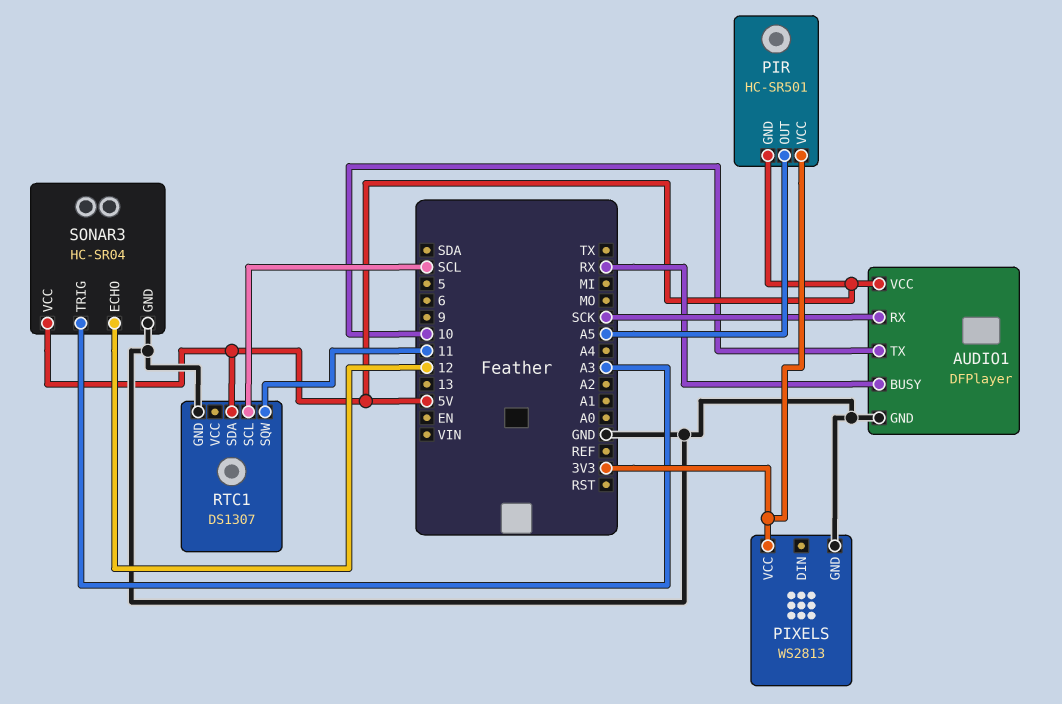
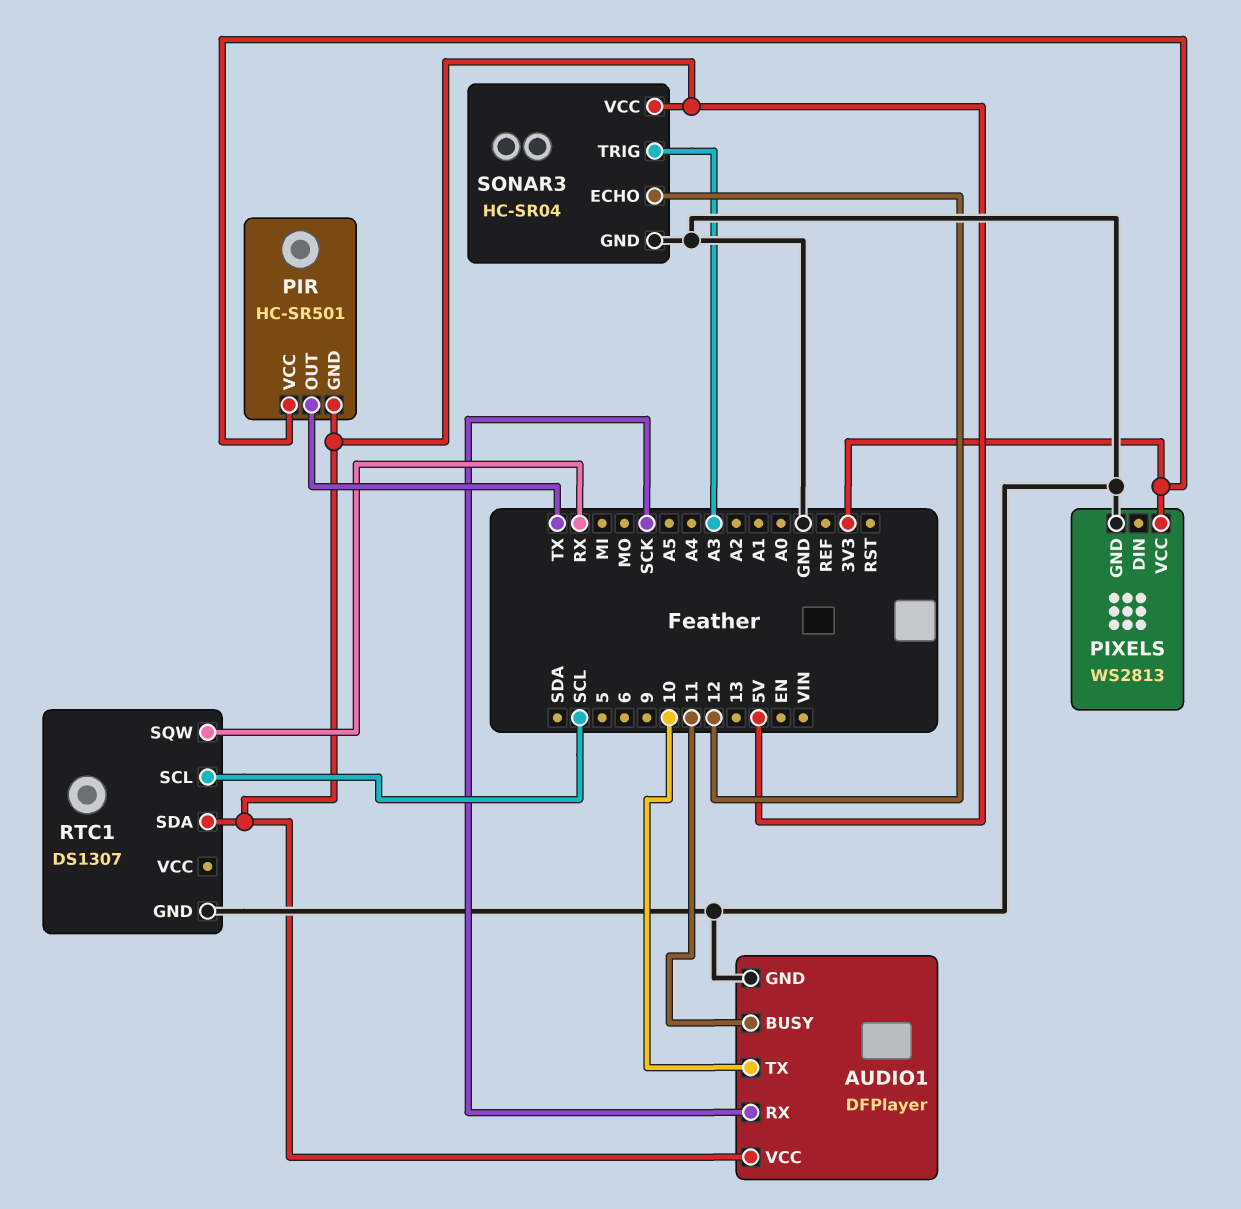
AUDIO1 pin BUSY: RX -> 11
PIR pin OUT: A5 -> TX
RTC1 pin SQW: 11 -> RX

